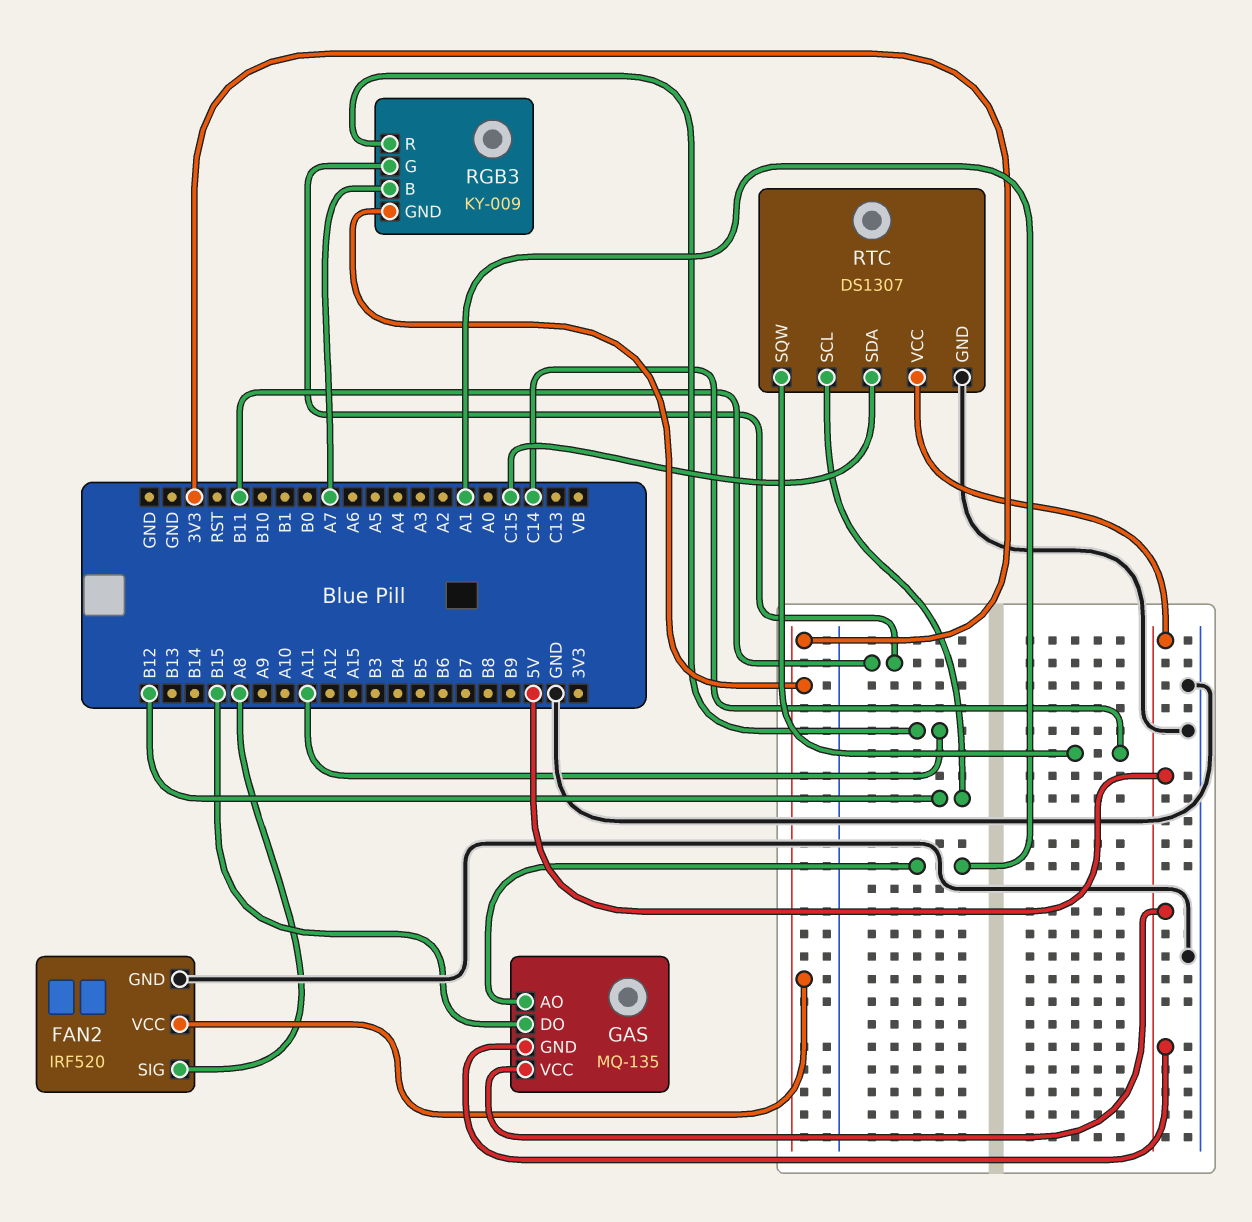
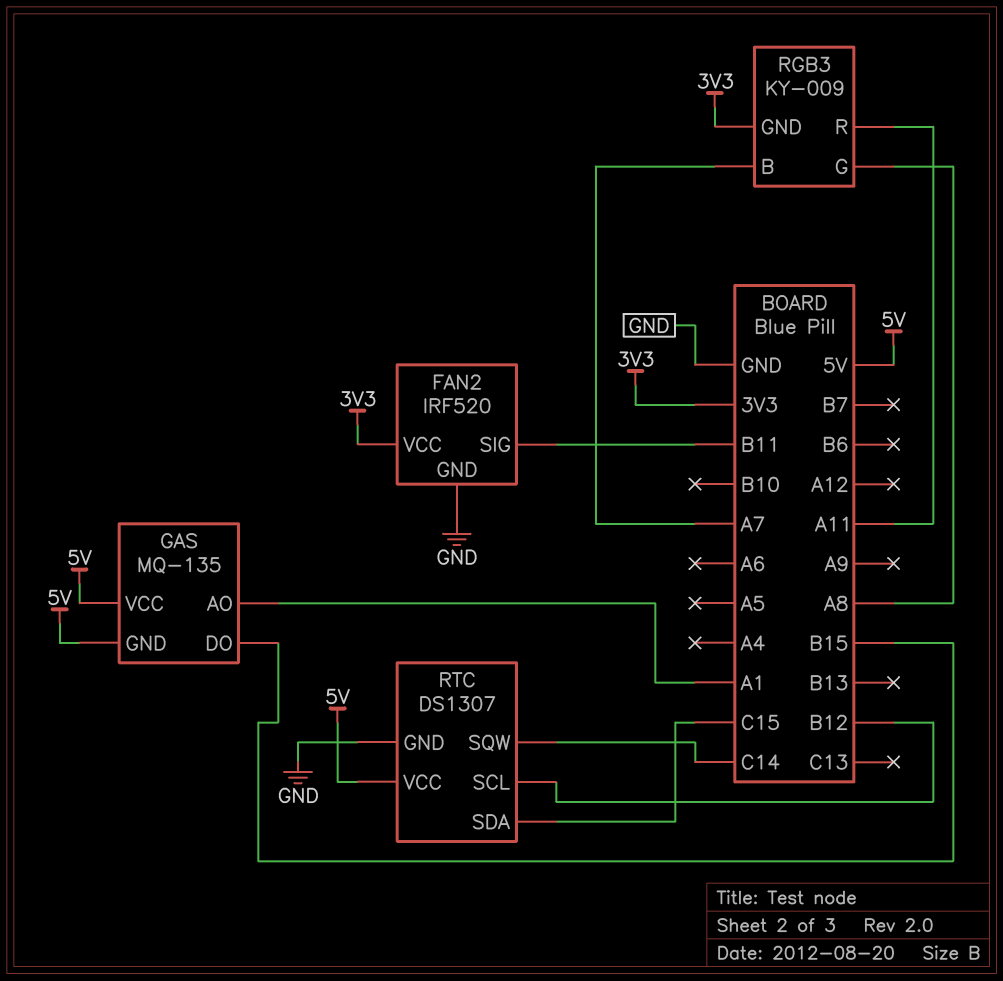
FAN2 pin SIG: A8 -> B11
RGB3 pin G: B11 -> A8

